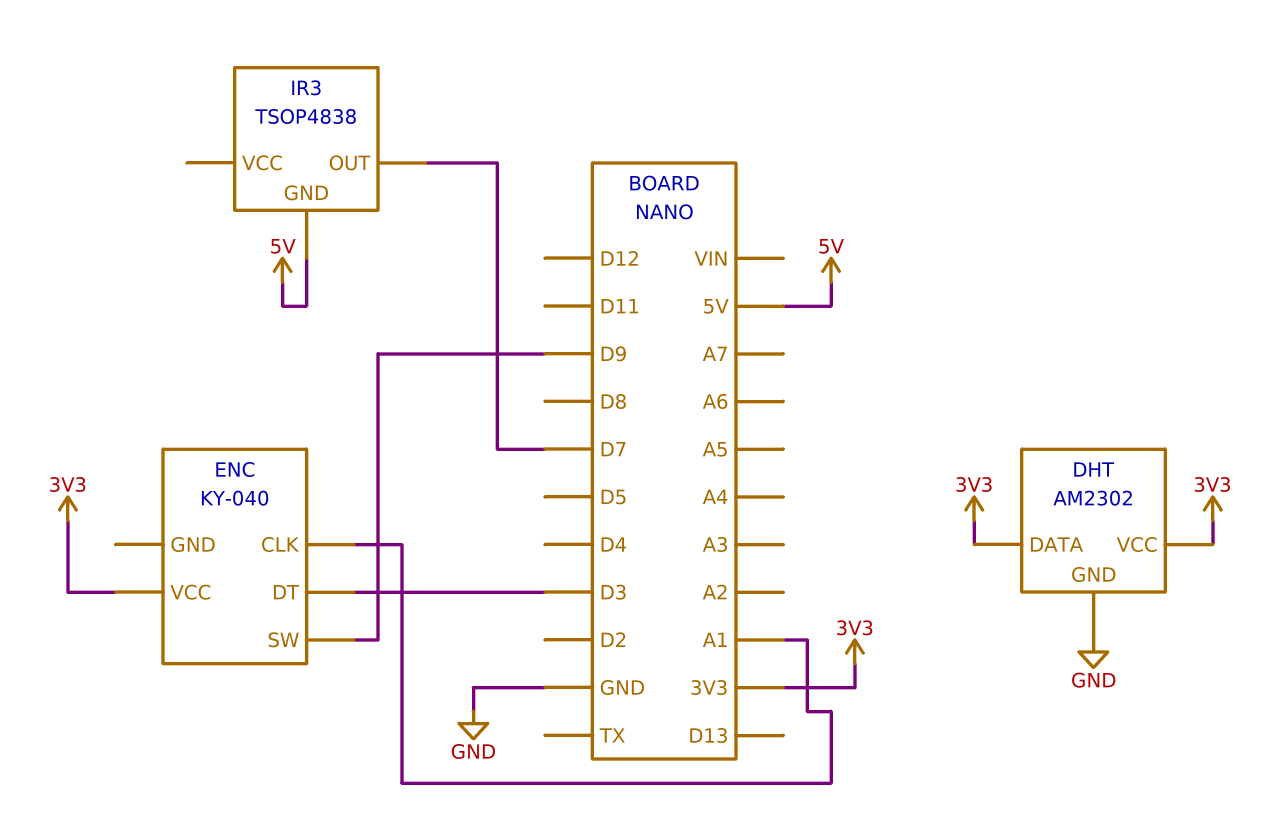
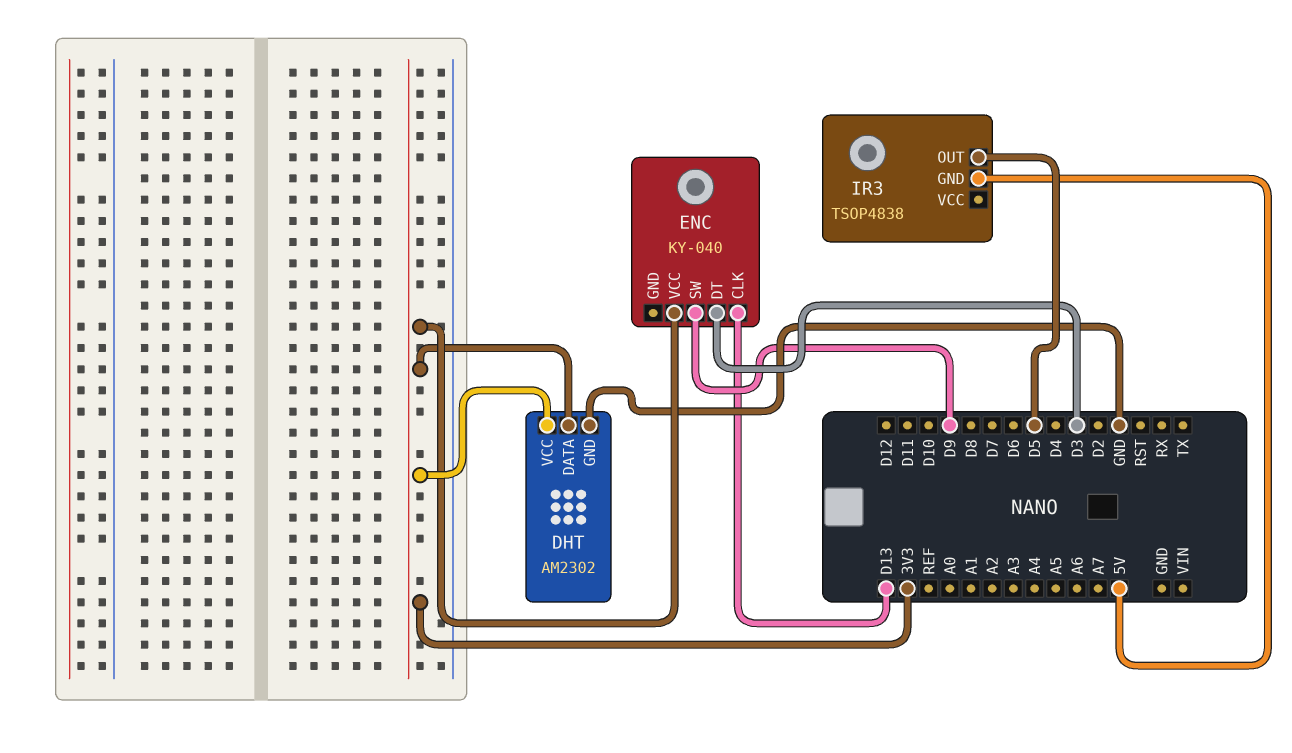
ENC pin CLK: A1 -> D13
IR3 pin OUT: D7 -> D5

